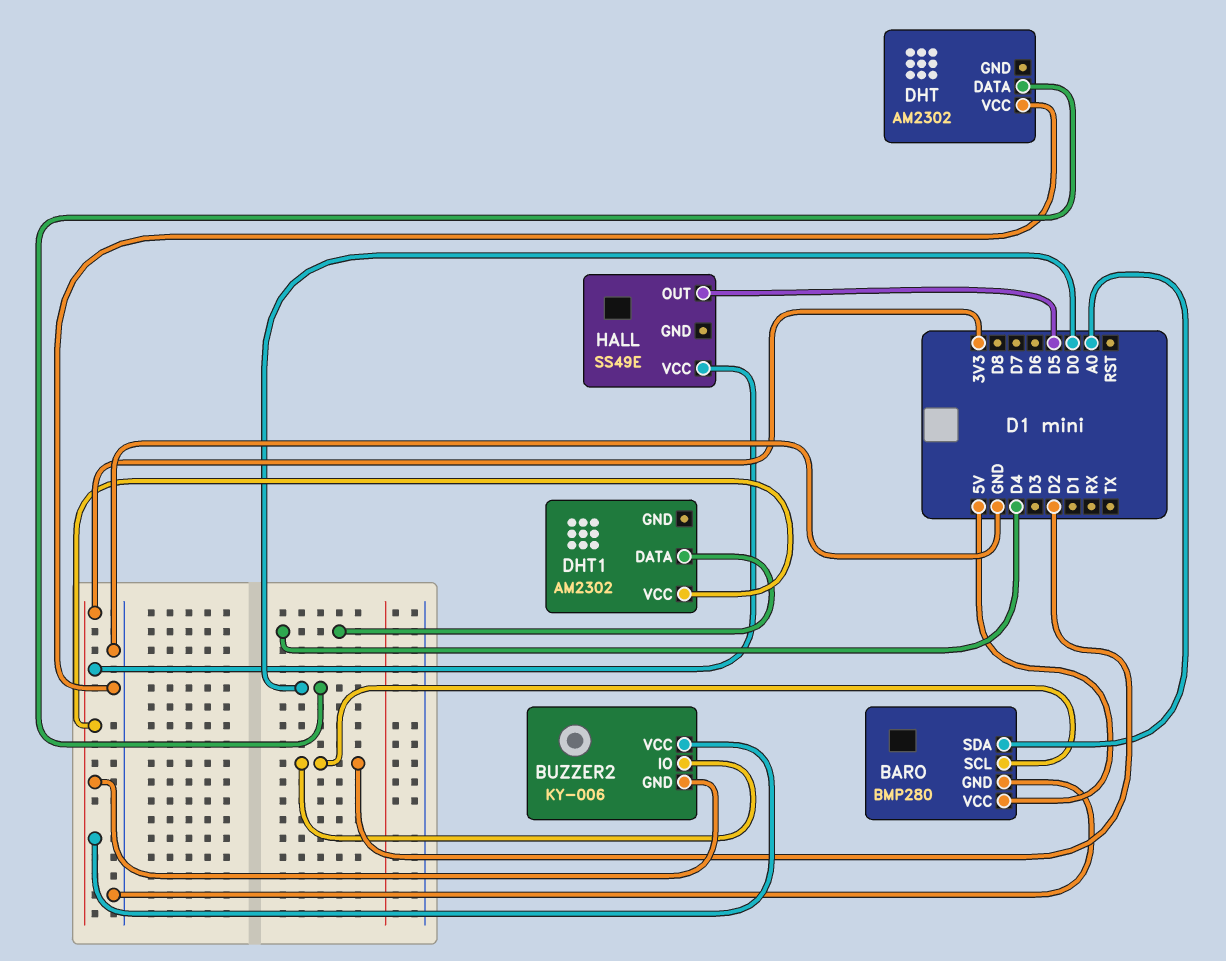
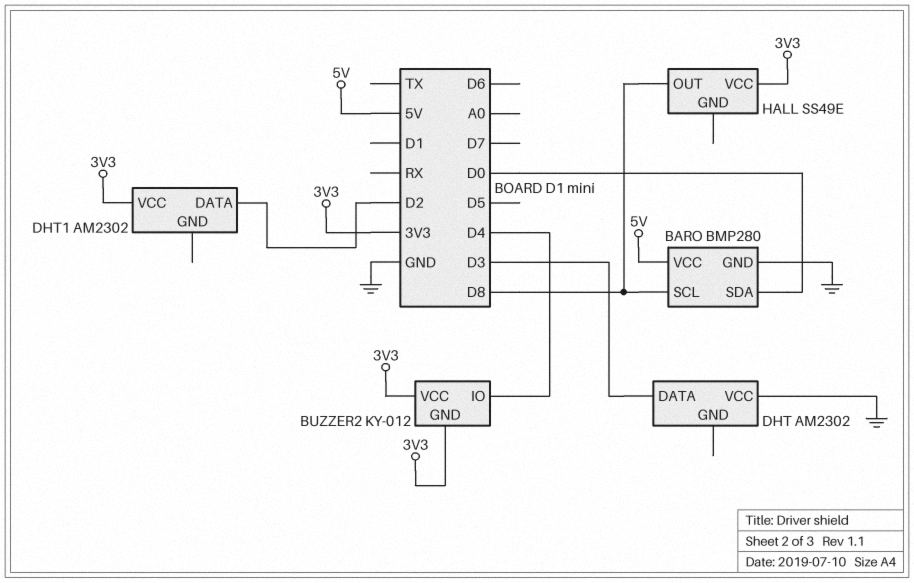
BARO pin SCL: D2 -> D8
BARO pin SDA: A0 -> D0
BUZZER2: KY-006 -> KY-012
BUZZER2 pin IO: D2 -> D4
DHT pin DATA: D0 -> D3
DHT1 pin DATA: D4 -> D2
HALL pin OUT: D5 -> D8

